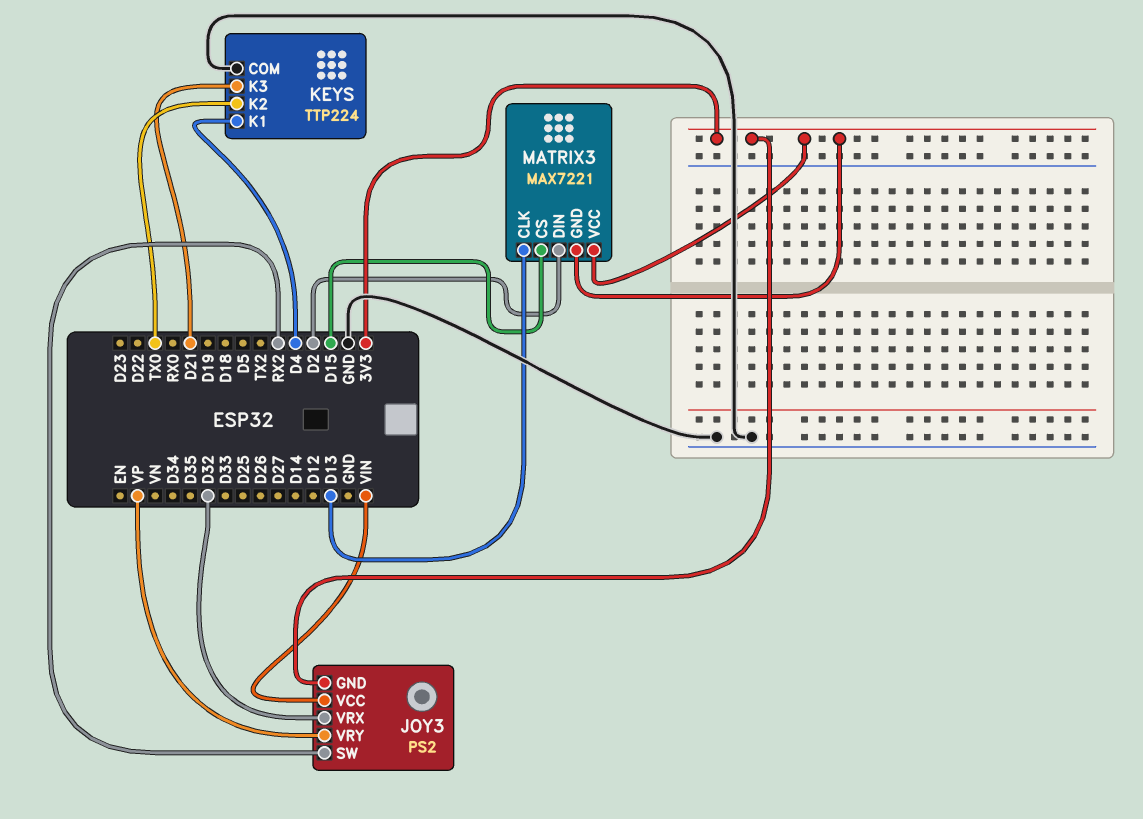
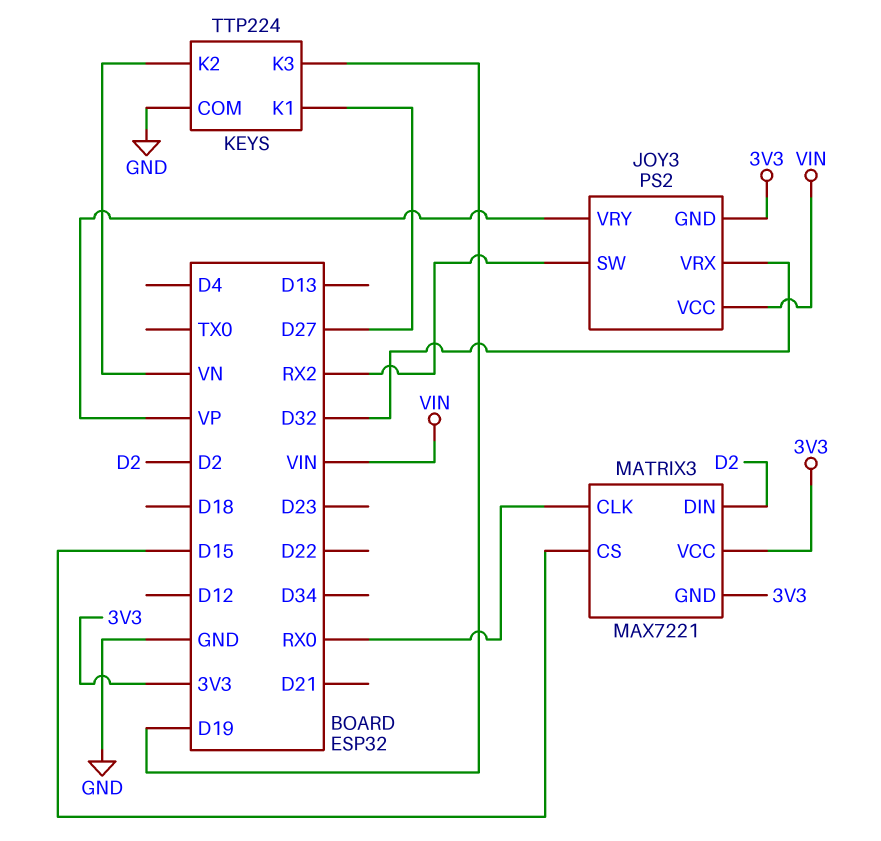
KEYS pin K1: D4 -> D27
KEYS pin K2: TX0 -> VN
KEYS pin K3: D21 -> D19
MATRIX3 pin CLK: D13 -> RX0

